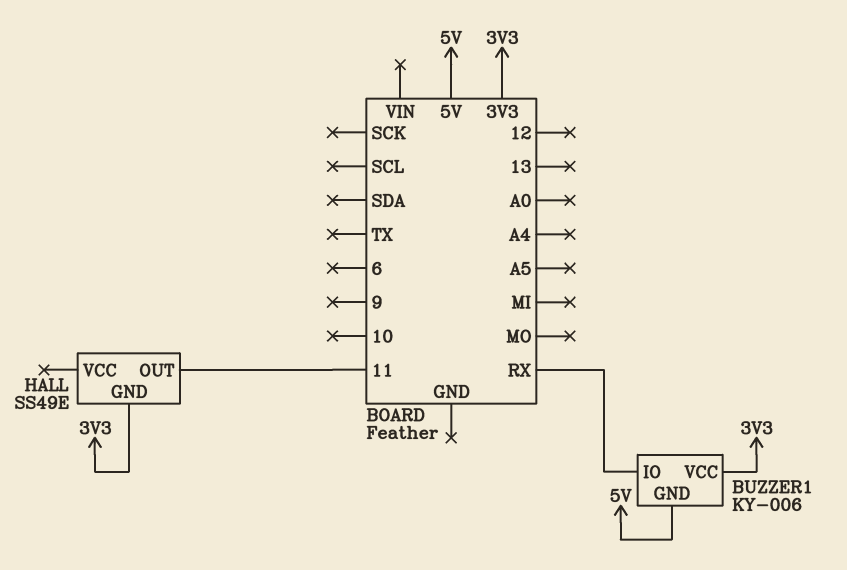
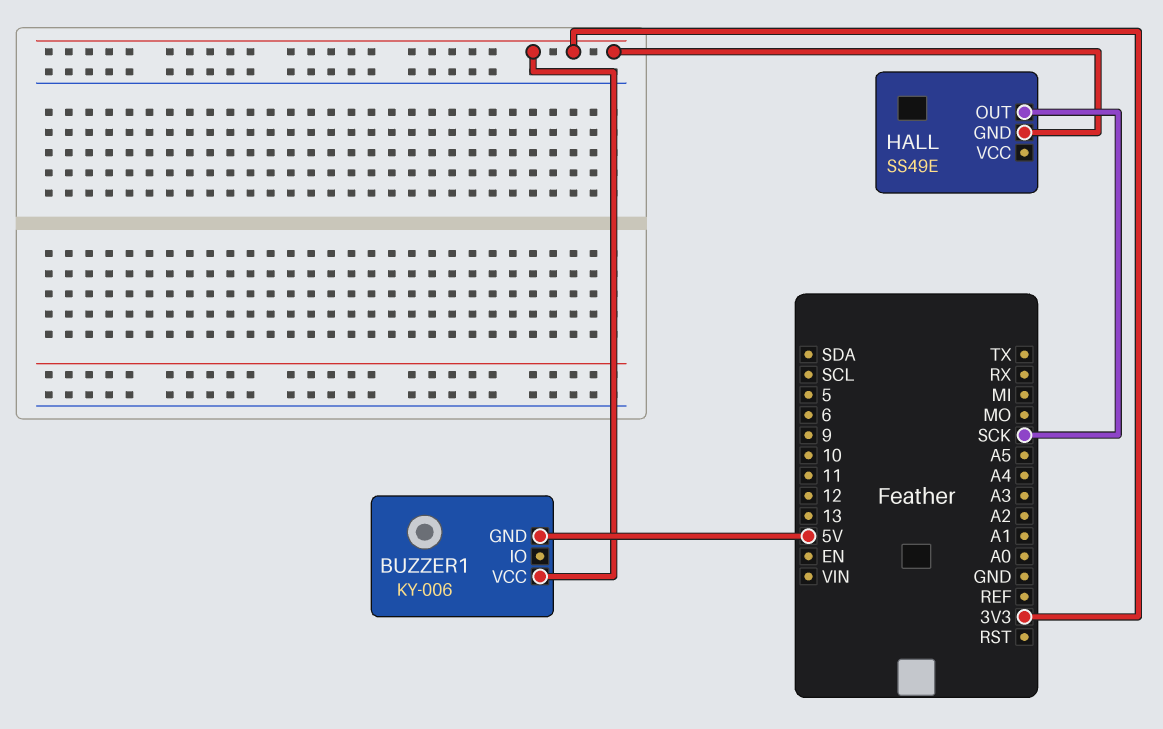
BUZZER1 pin IO: RX -> none
HALL pin OUT: 11 -> SCK

